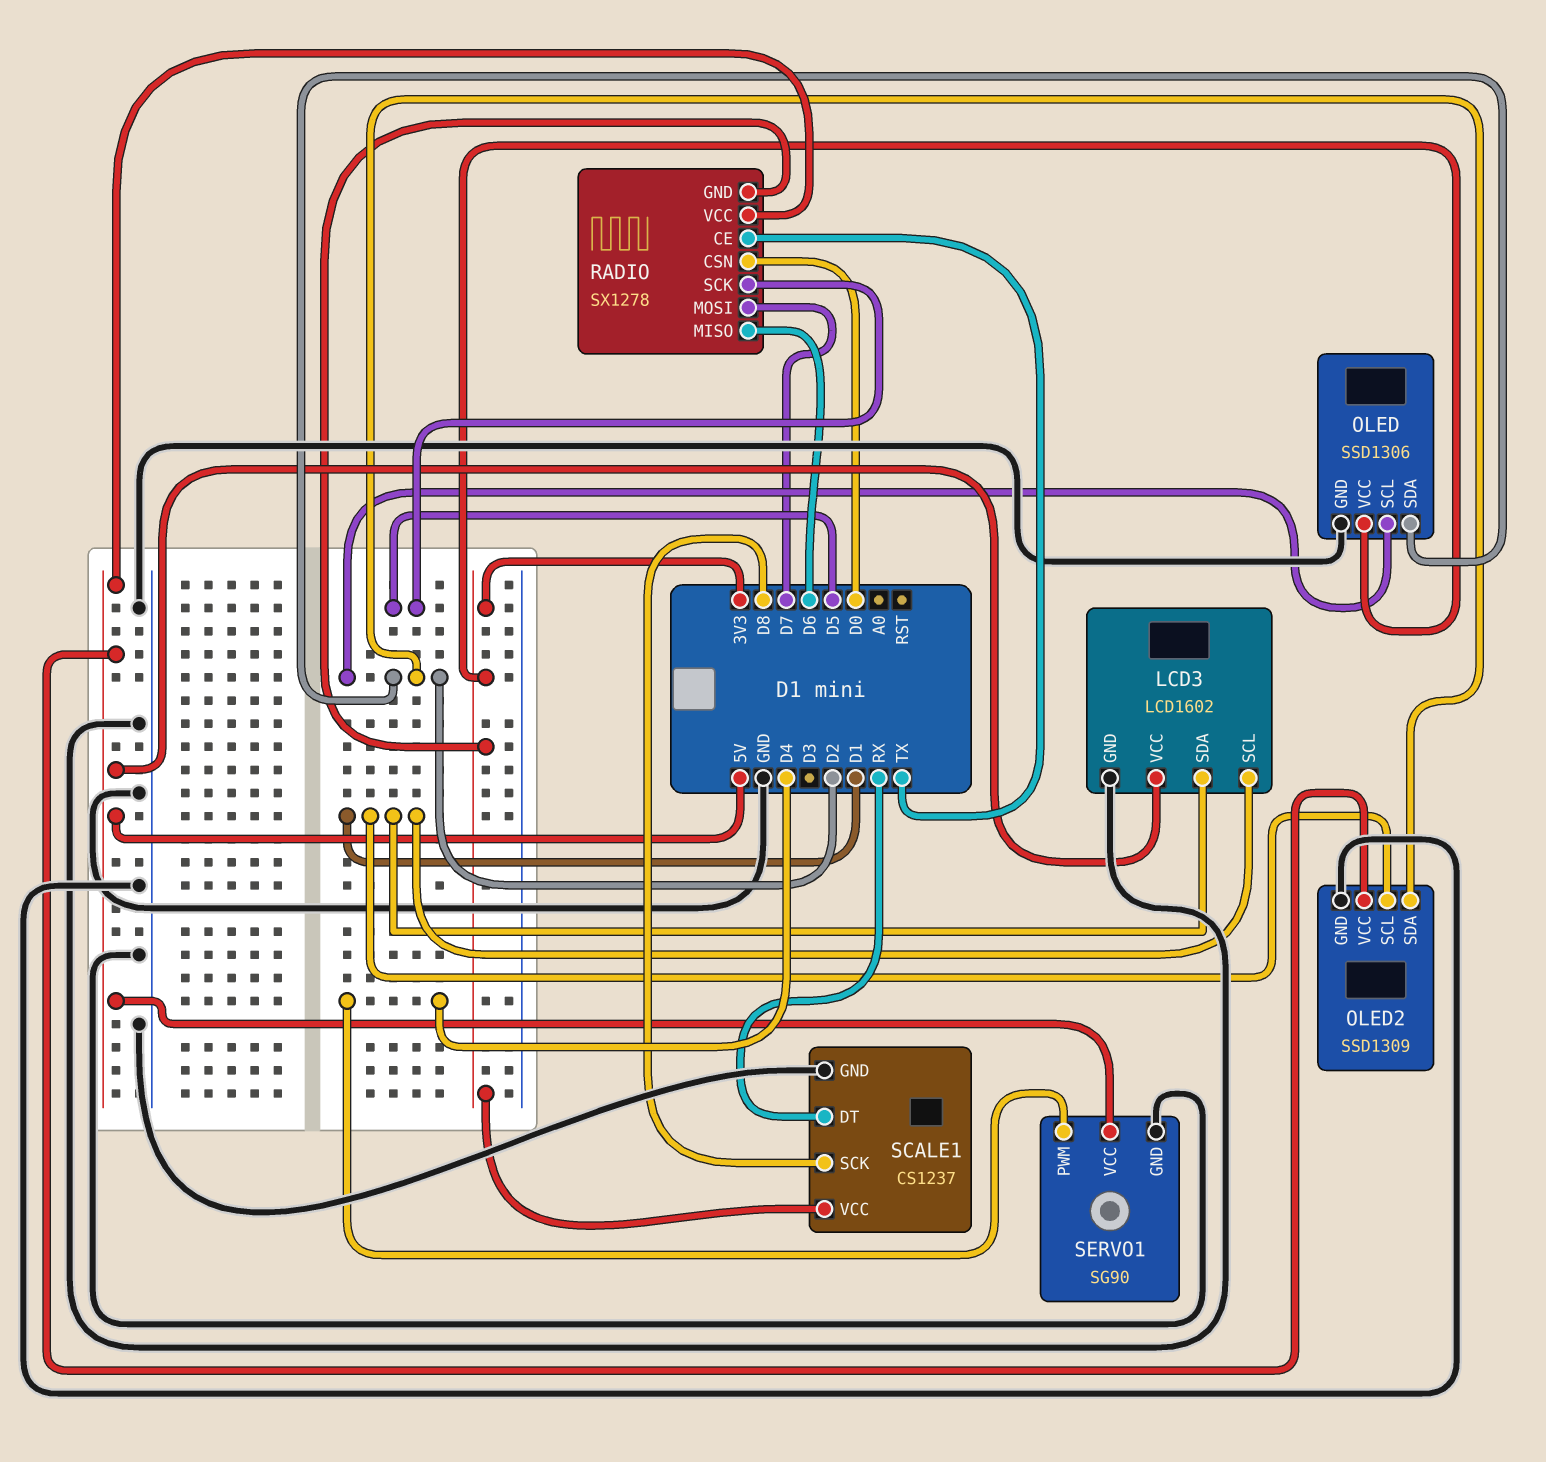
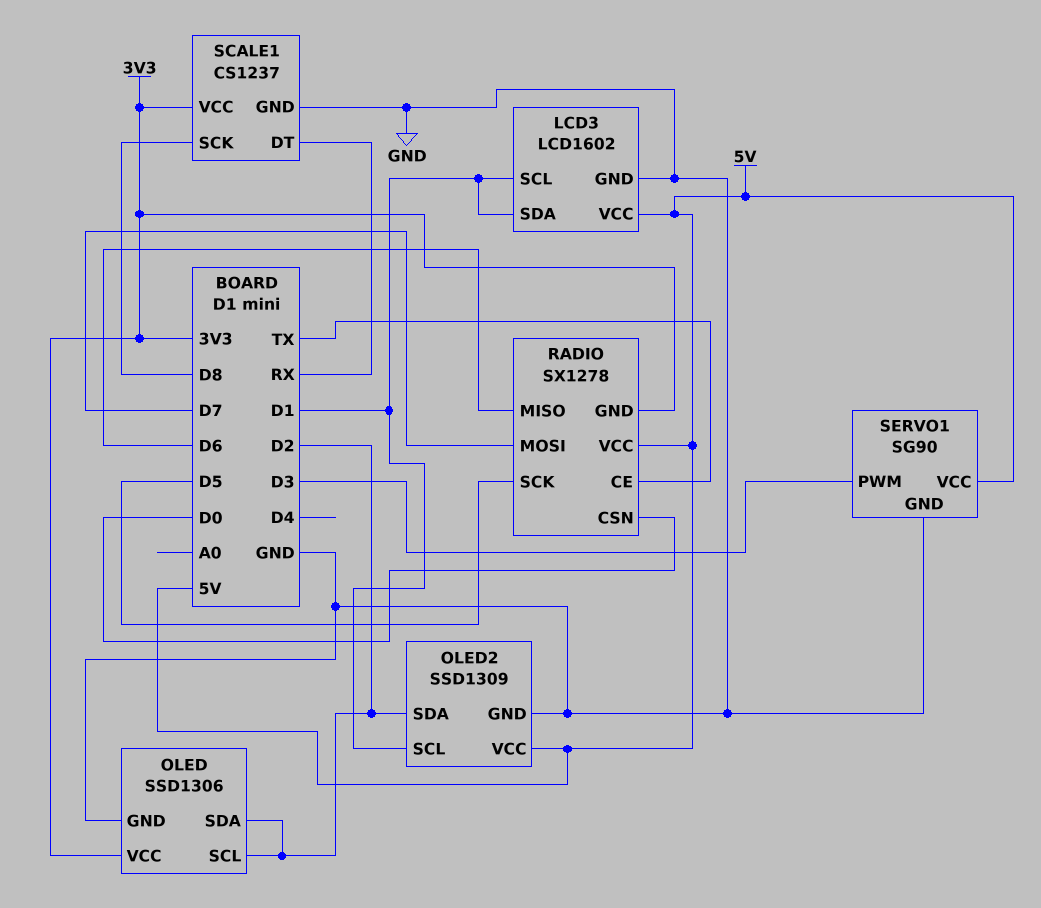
SERVO1 pin PWM: D4 -> D3

